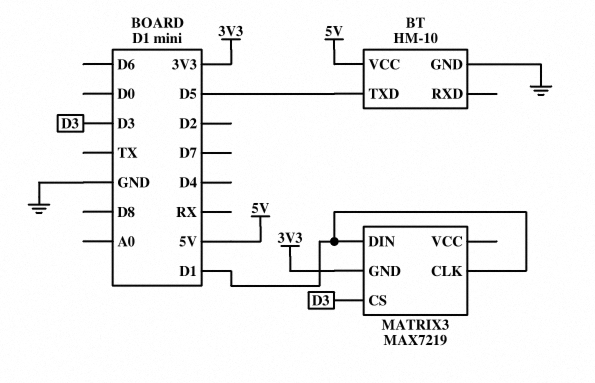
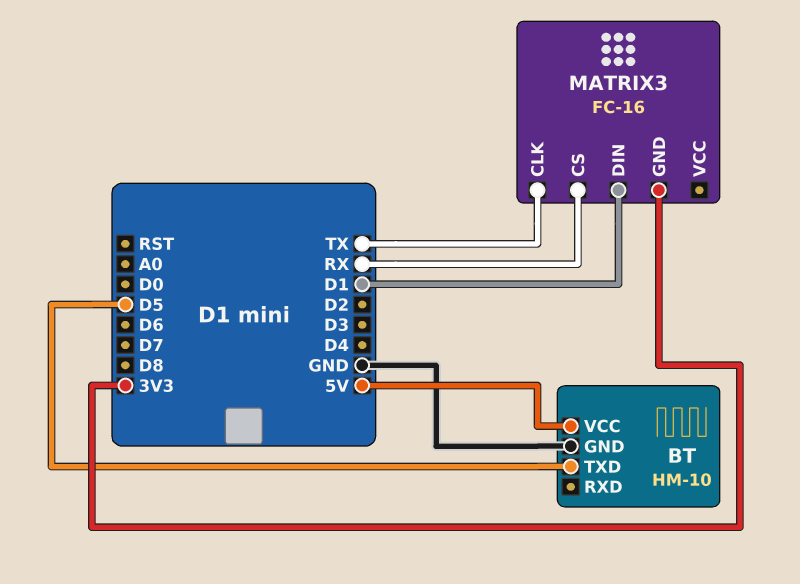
MATRIX3: MAX7219 -> FC-16
MATRIX3 pin CLK: D1 -> TX
MATRIX3 pin CS: D3 -> RX

